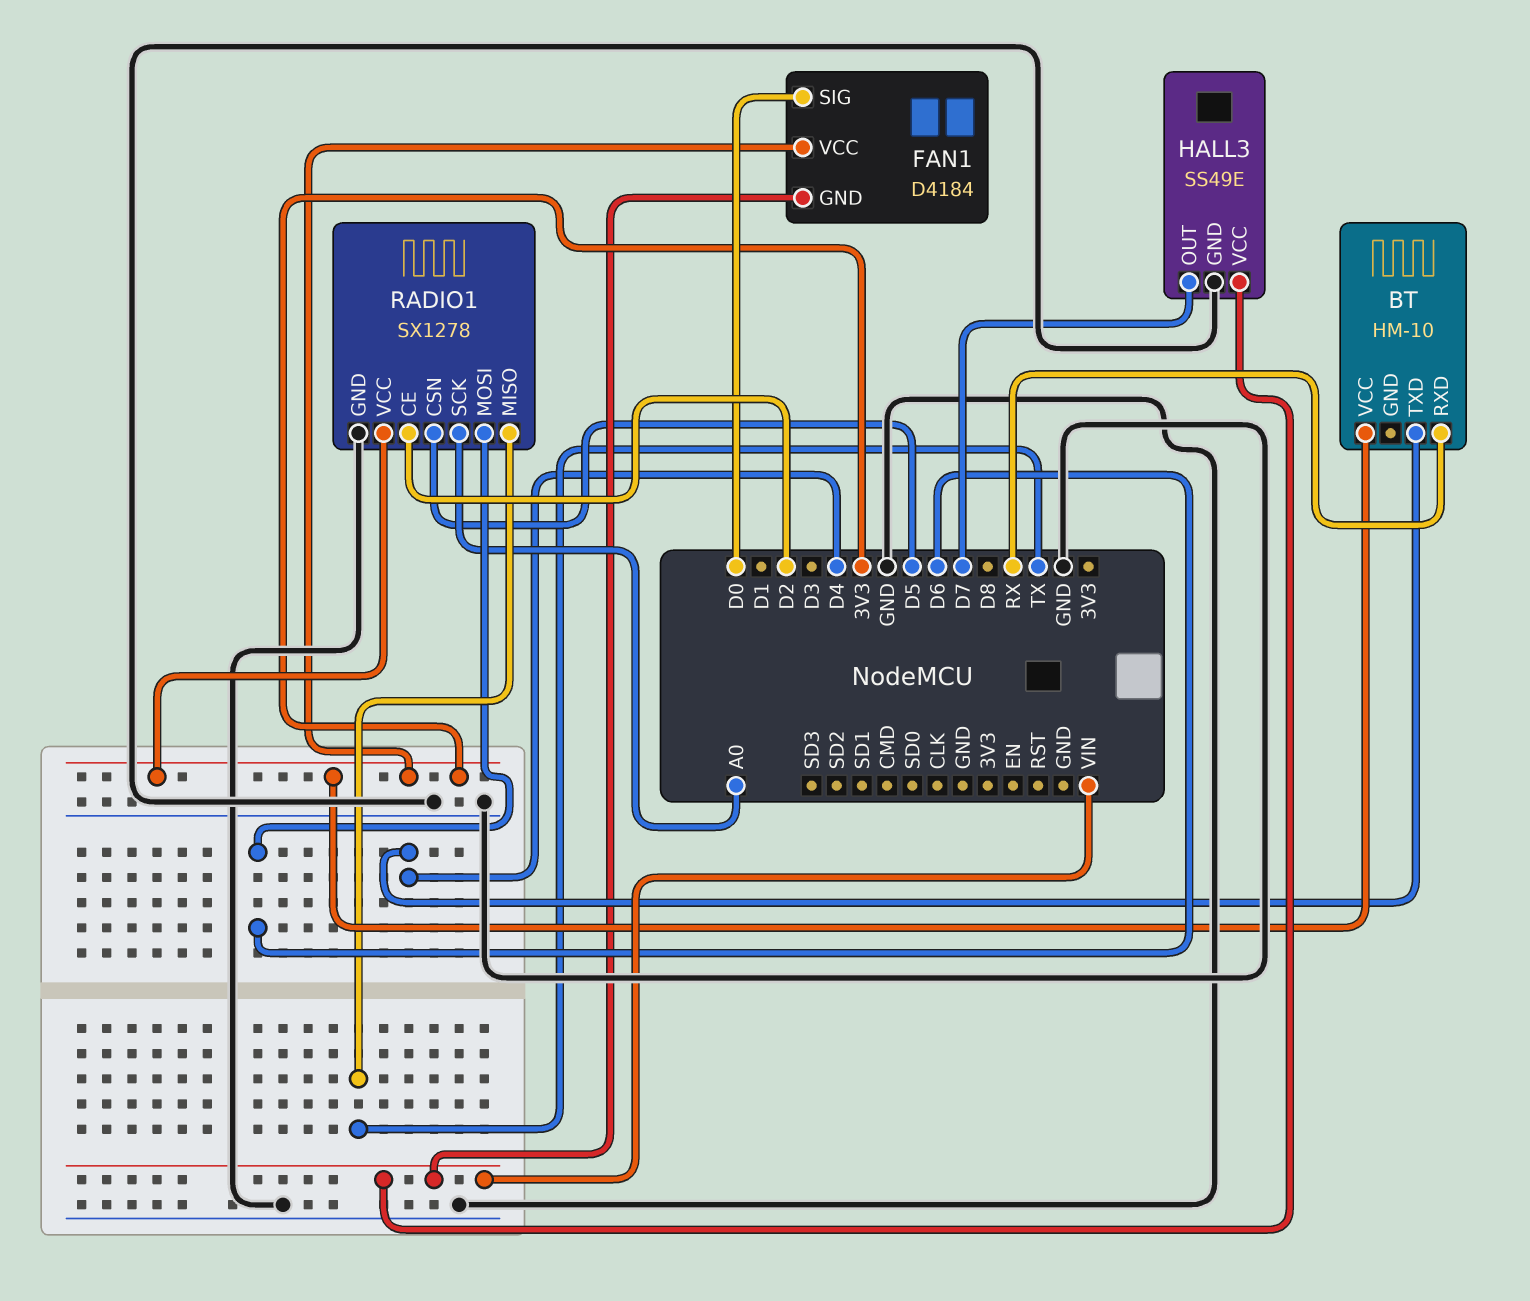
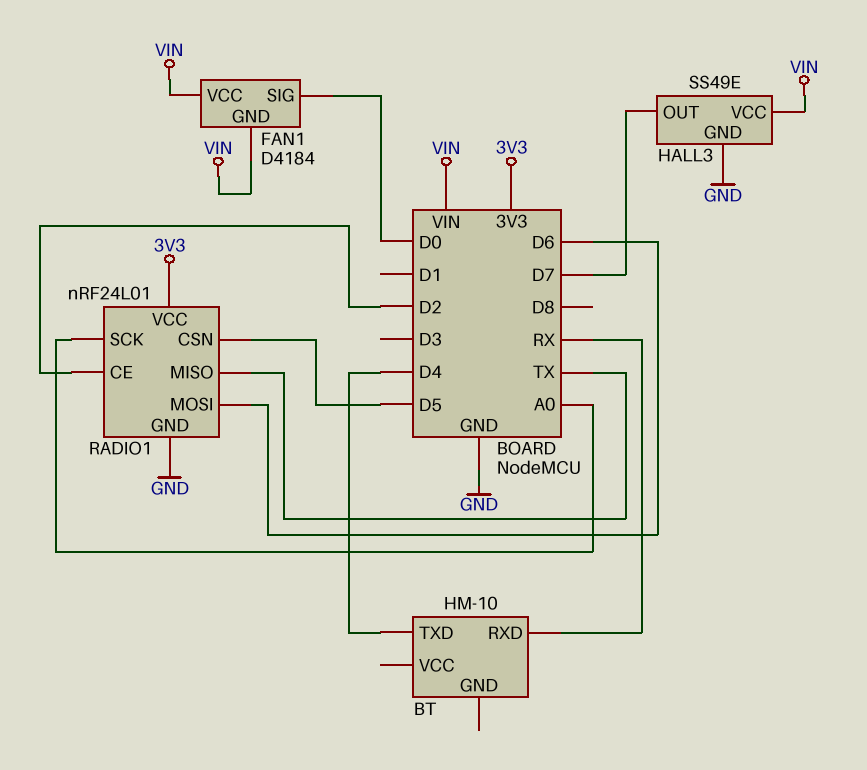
BT pin VCC: 3V3 -> none
FAN1 pin VCC: 3V3 -> VIN
RADIO1: SX1278 -> nRF24L01

